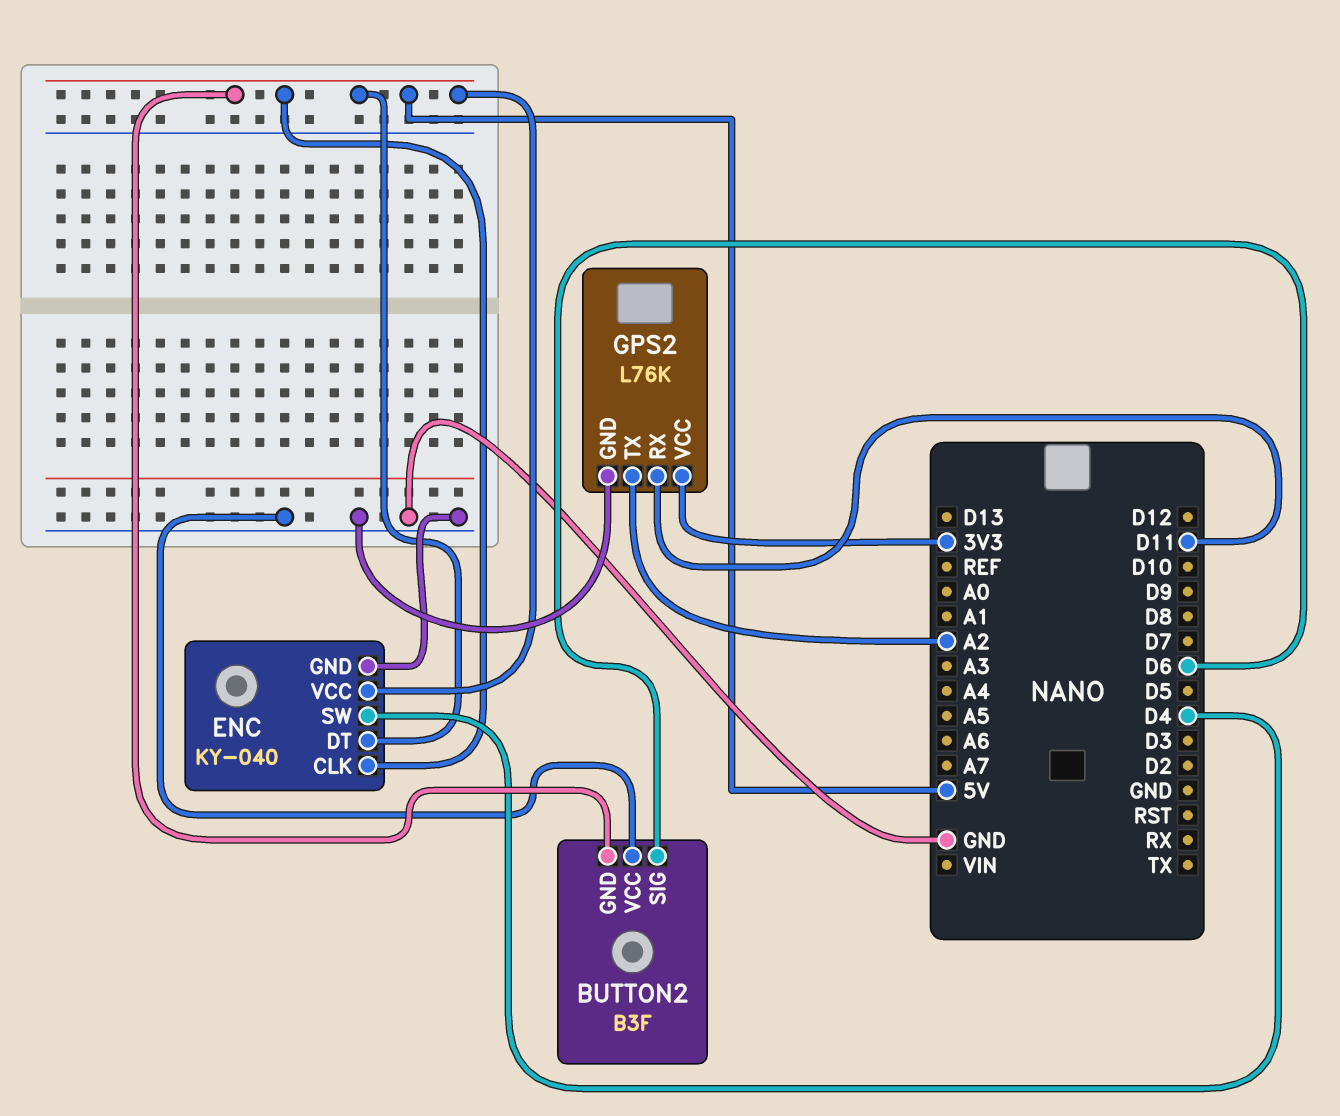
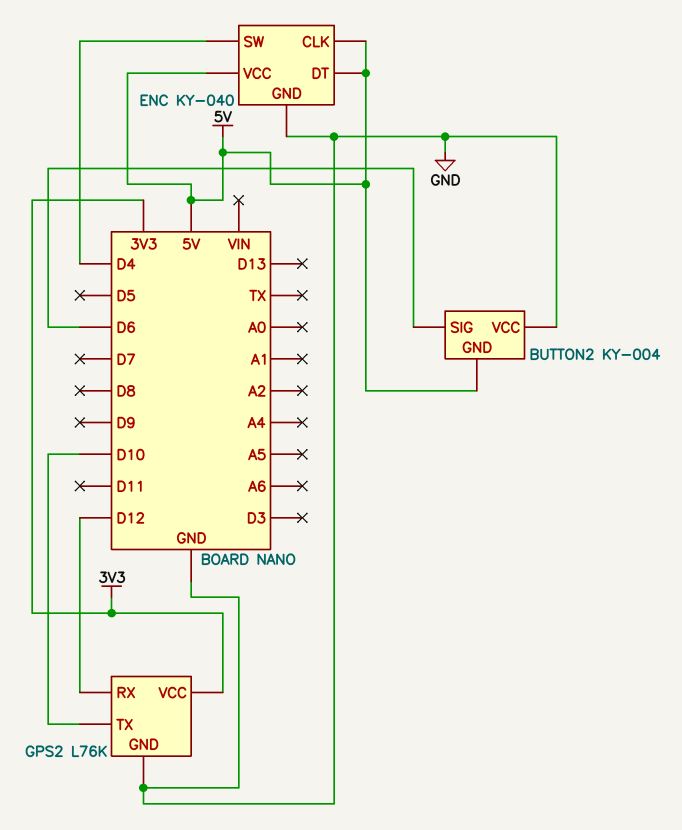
BUTTON2: B3F -> KY-004
GPS2 pin RX: D11 -> D12
GPS2 pin TX: A2 -> D10

